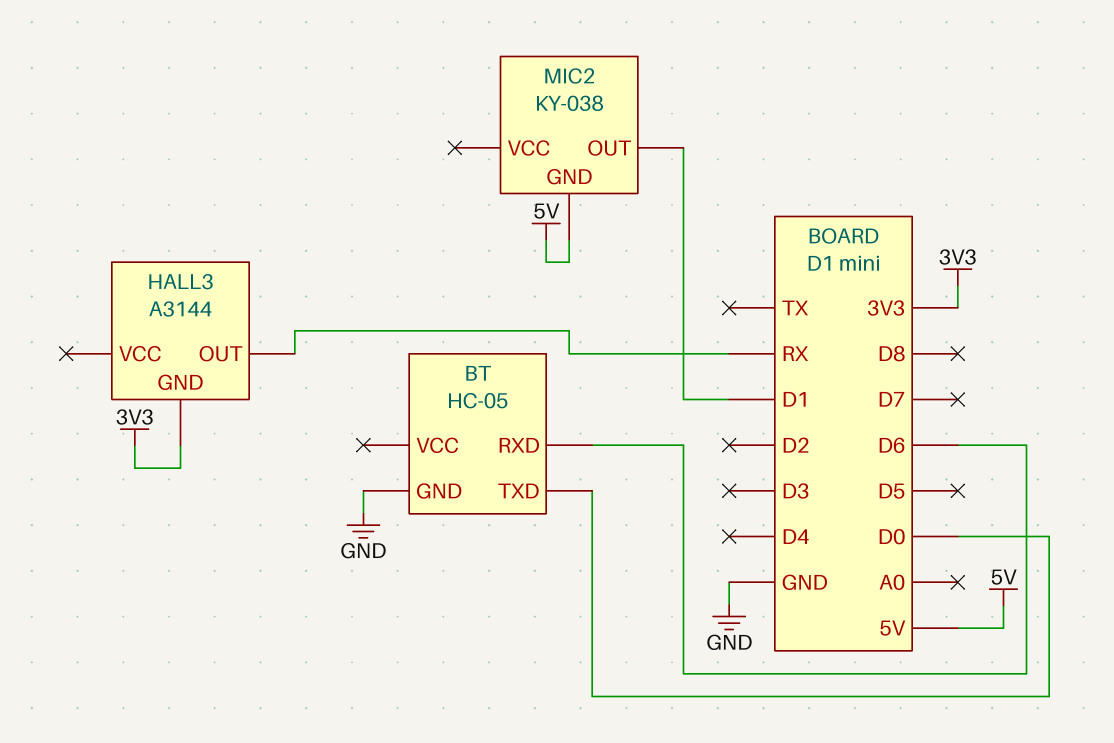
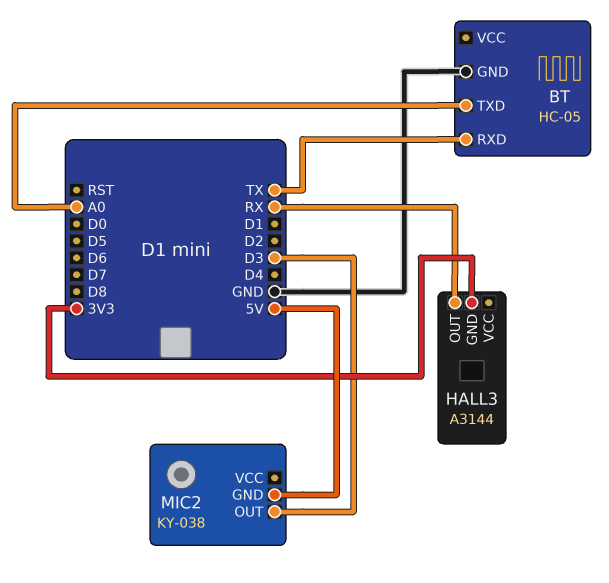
BT pin RXD: D6 -> TX
BT pin TXD: D0 -> A0
MIC2 pin OUT: D1 -> D3

